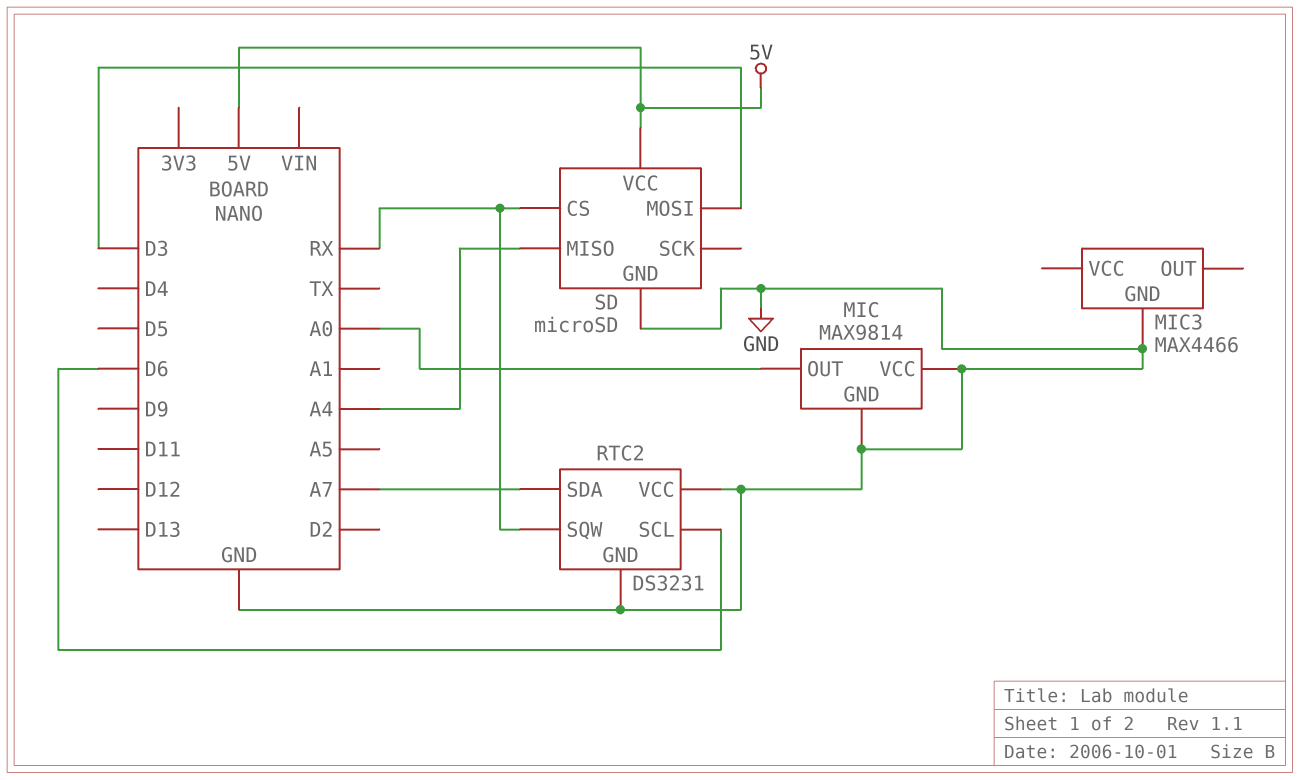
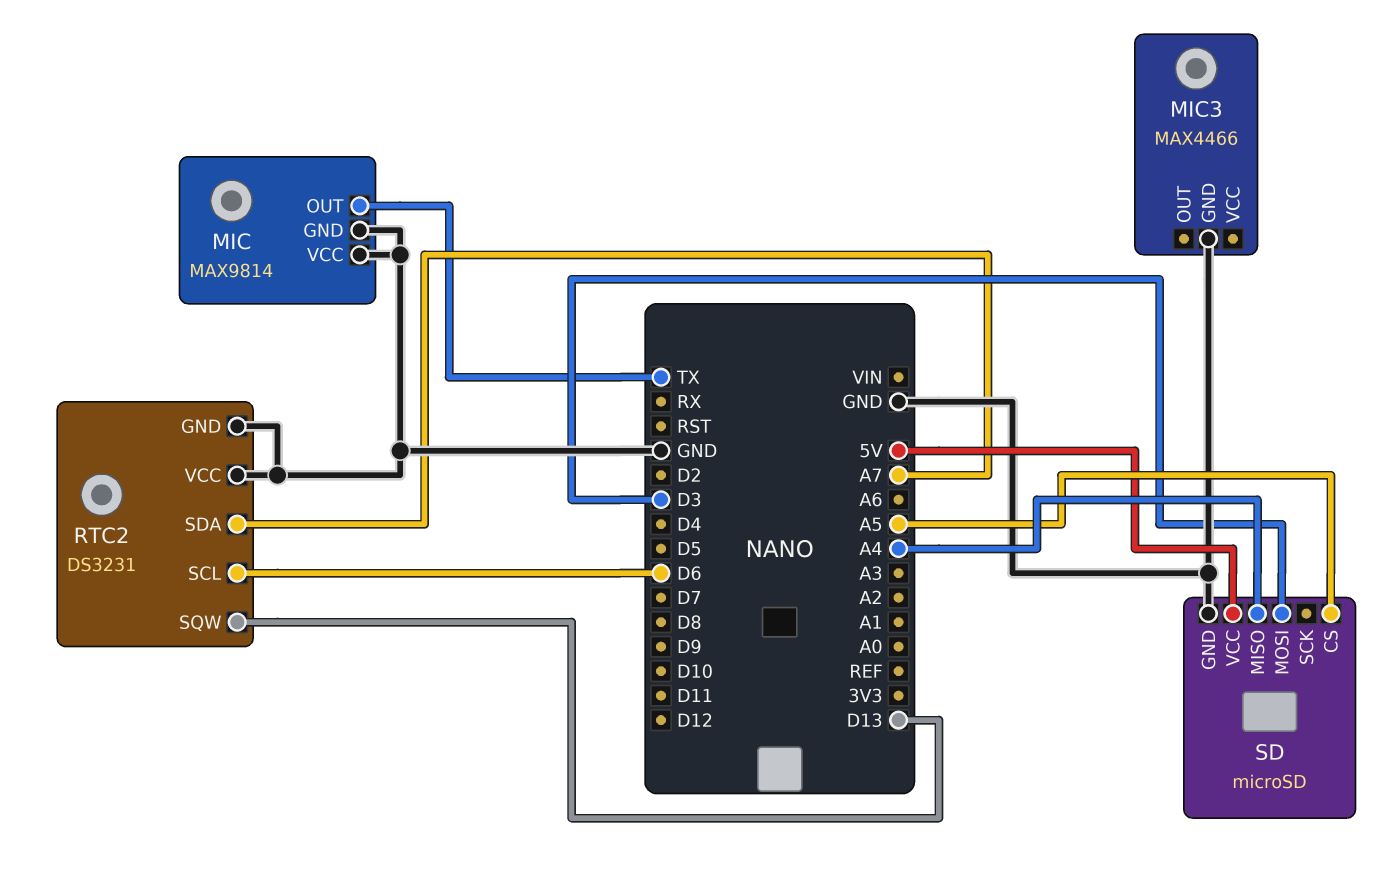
MIC pin OUT: A0 -> TX
RTC2 pin SQW: RX -> D13
SD pin CS: RX -> A5

